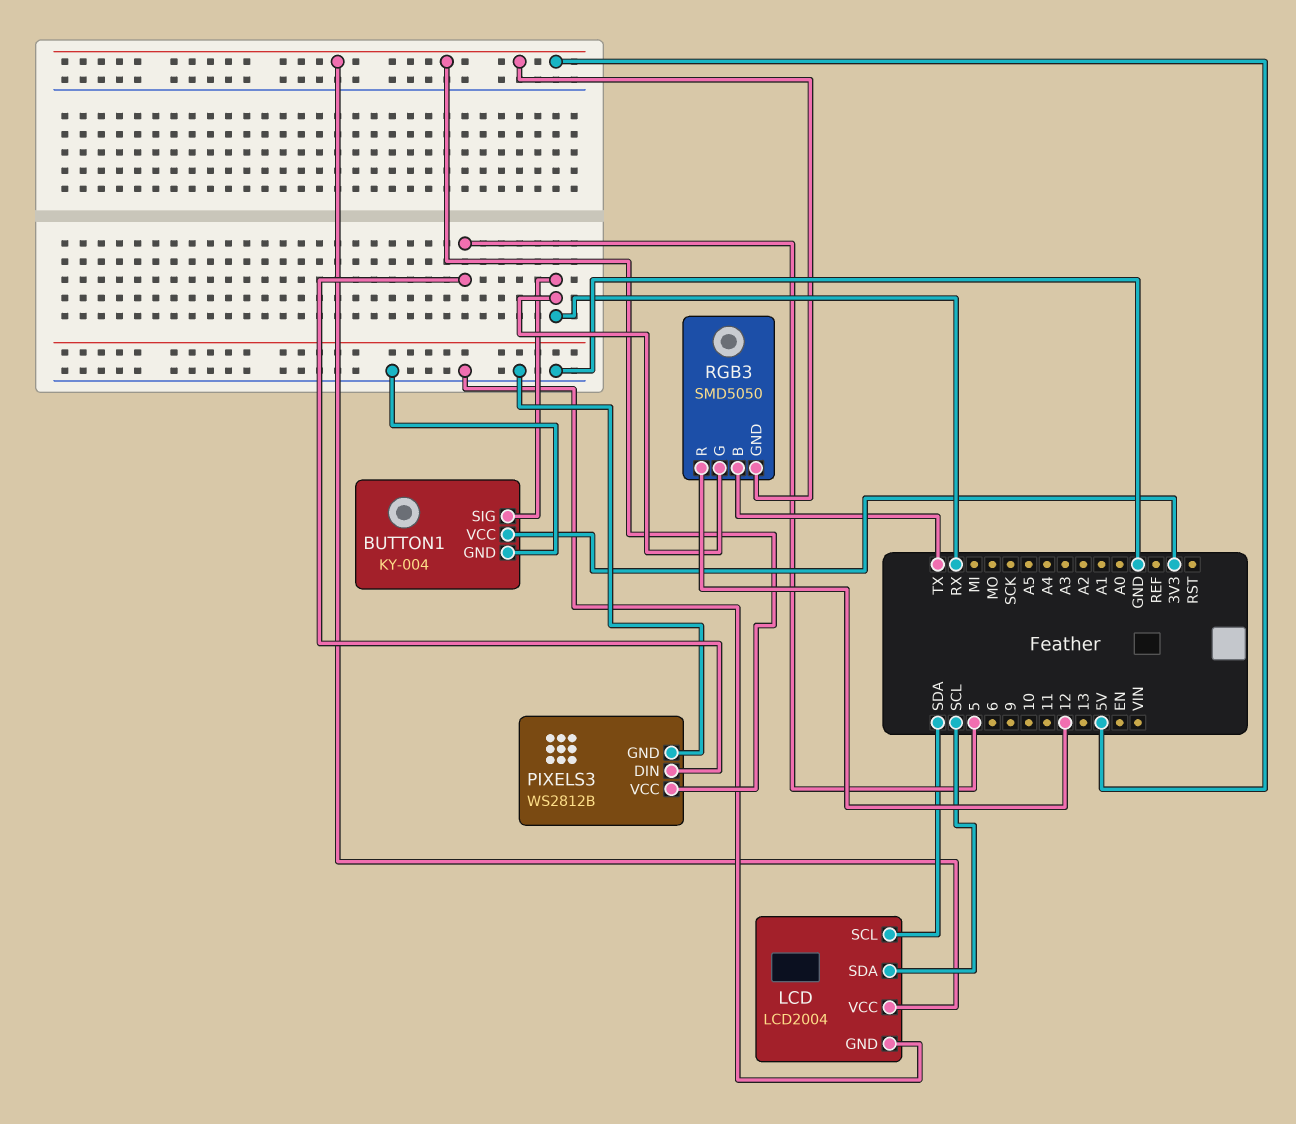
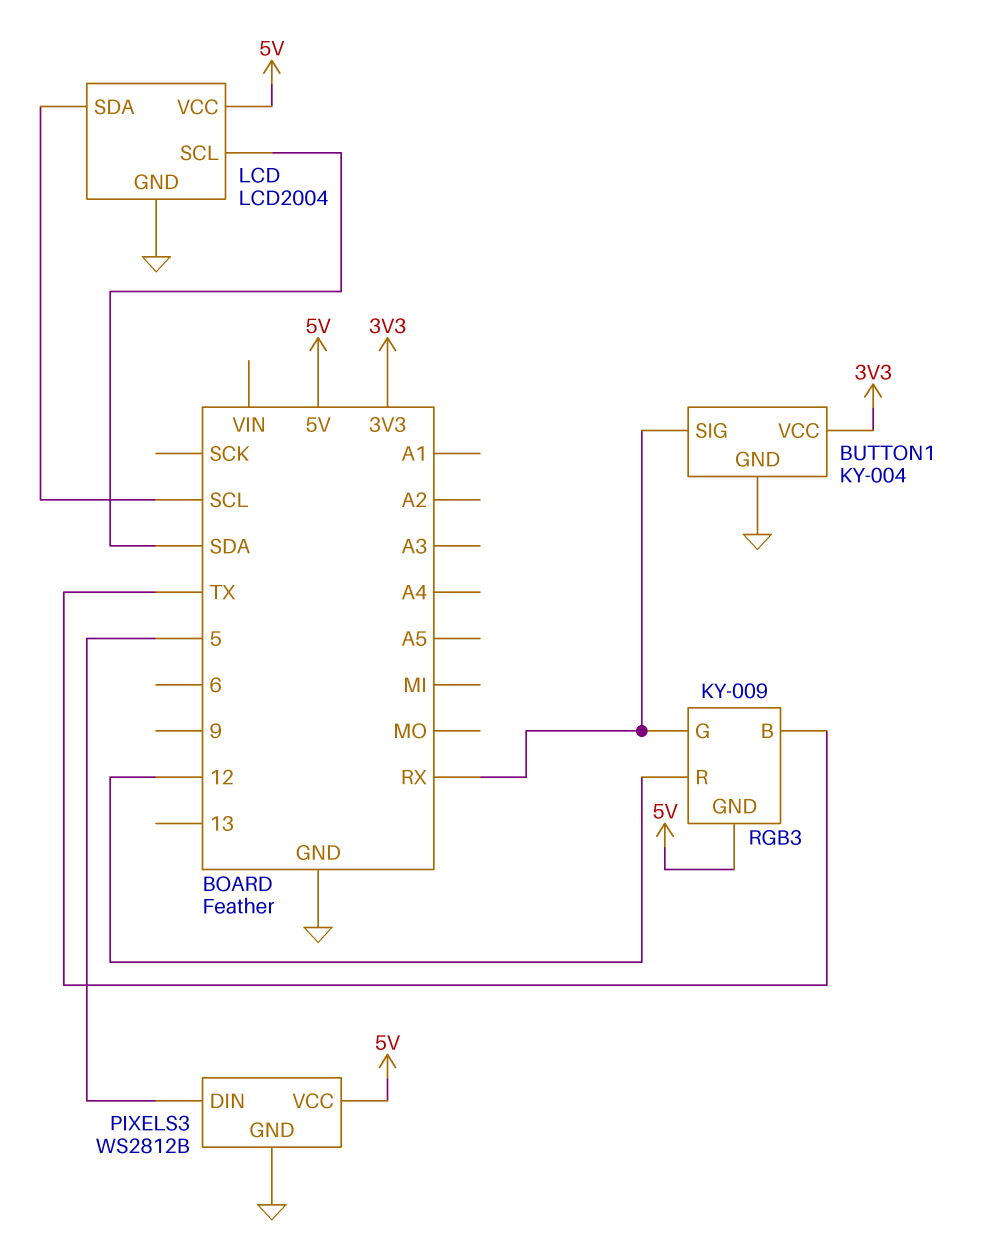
RGB3: SMD5050 -> KY-009

